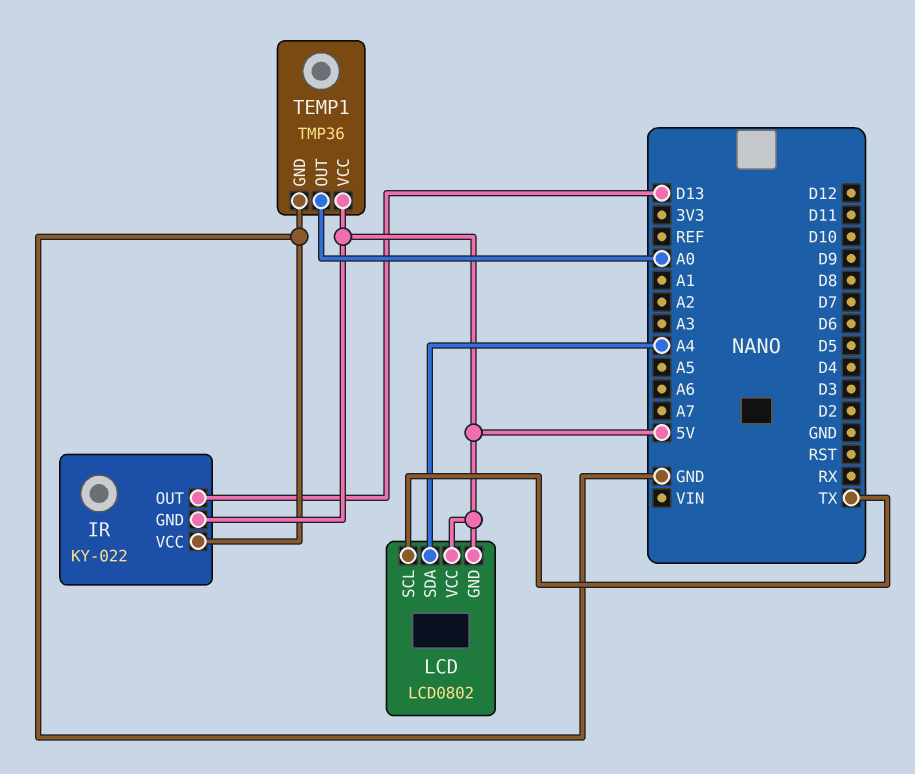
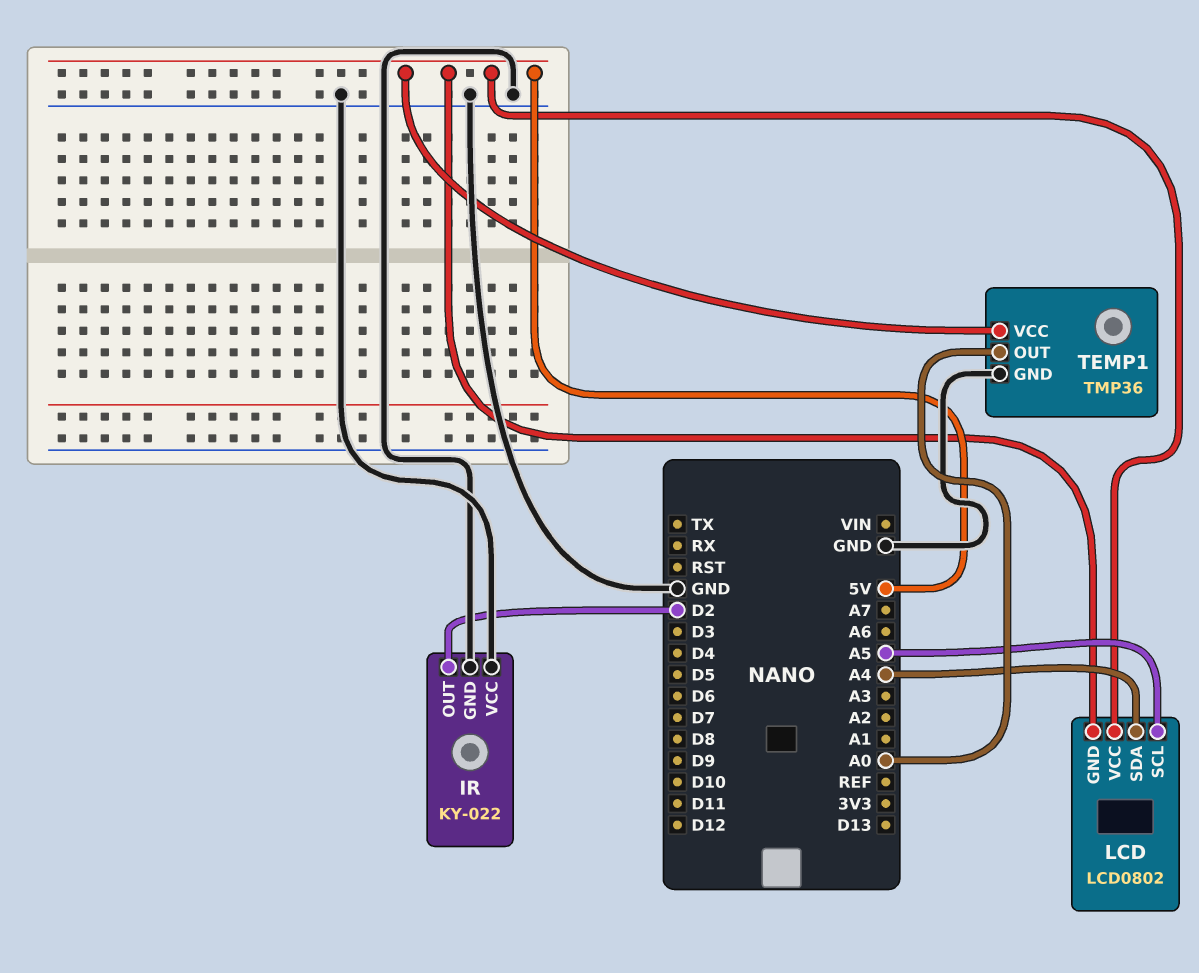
IR pin GND: 5V -> GND
IR pin OUT: D13 -> D2
LCD pin SCL: TX -> A5

